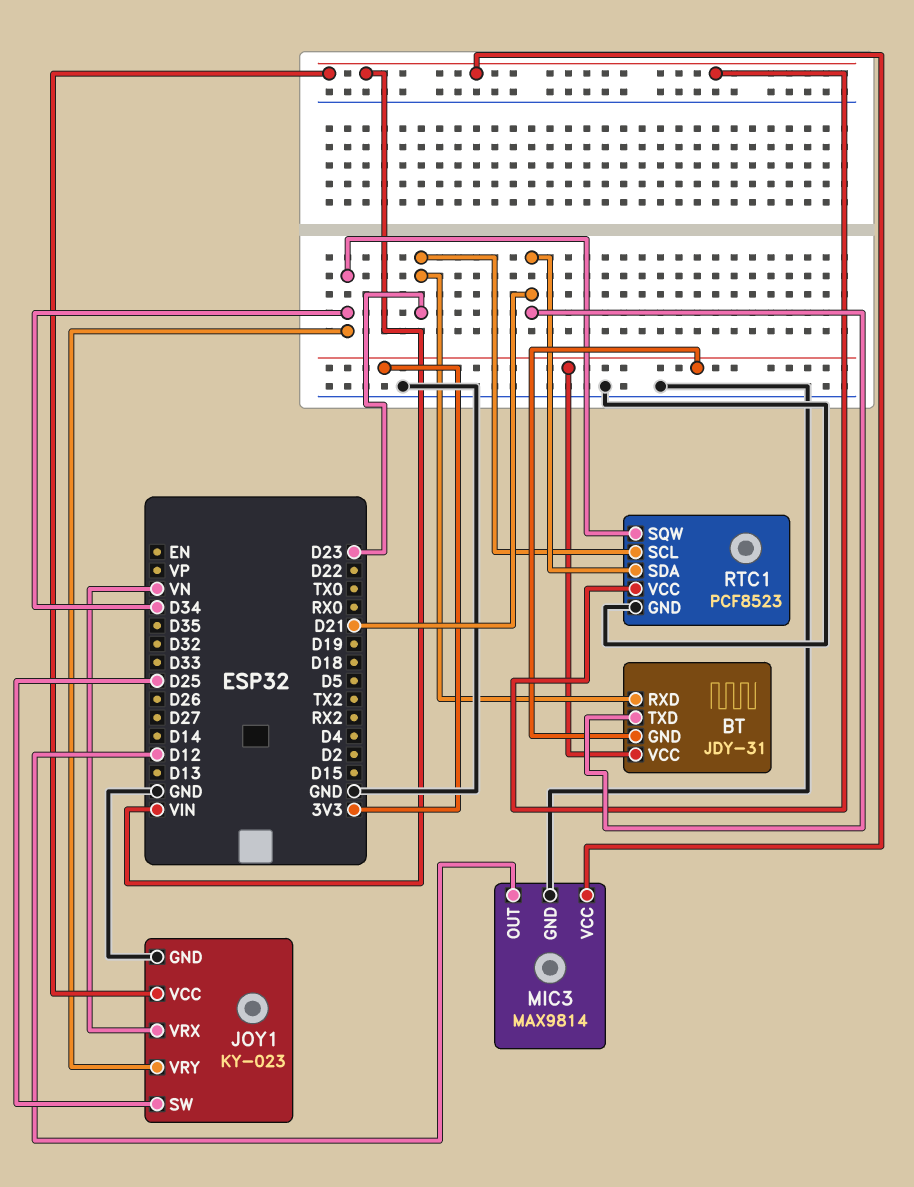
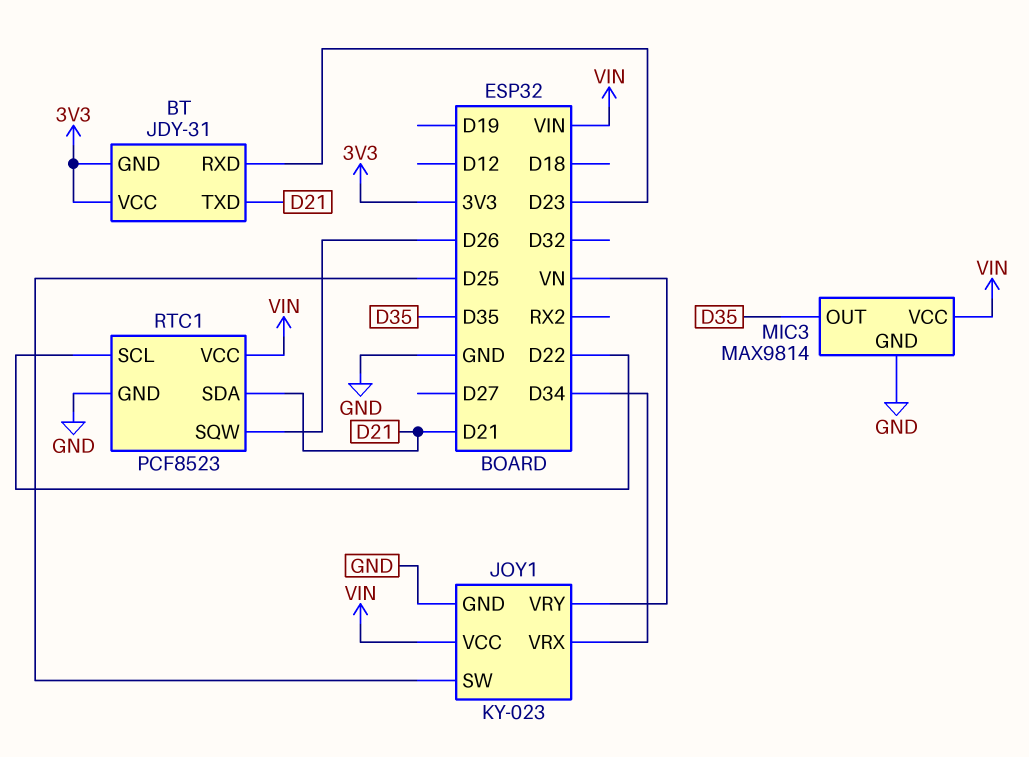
JOY1 pin VRX: VN -> D34
JOY1 pin VRY: D34 -> VN
MIC3 pin OUT: D12 -> D35
RTC1 pin SCL: D23 -> D22
RTC1 pin SQW: D34 -> D26

